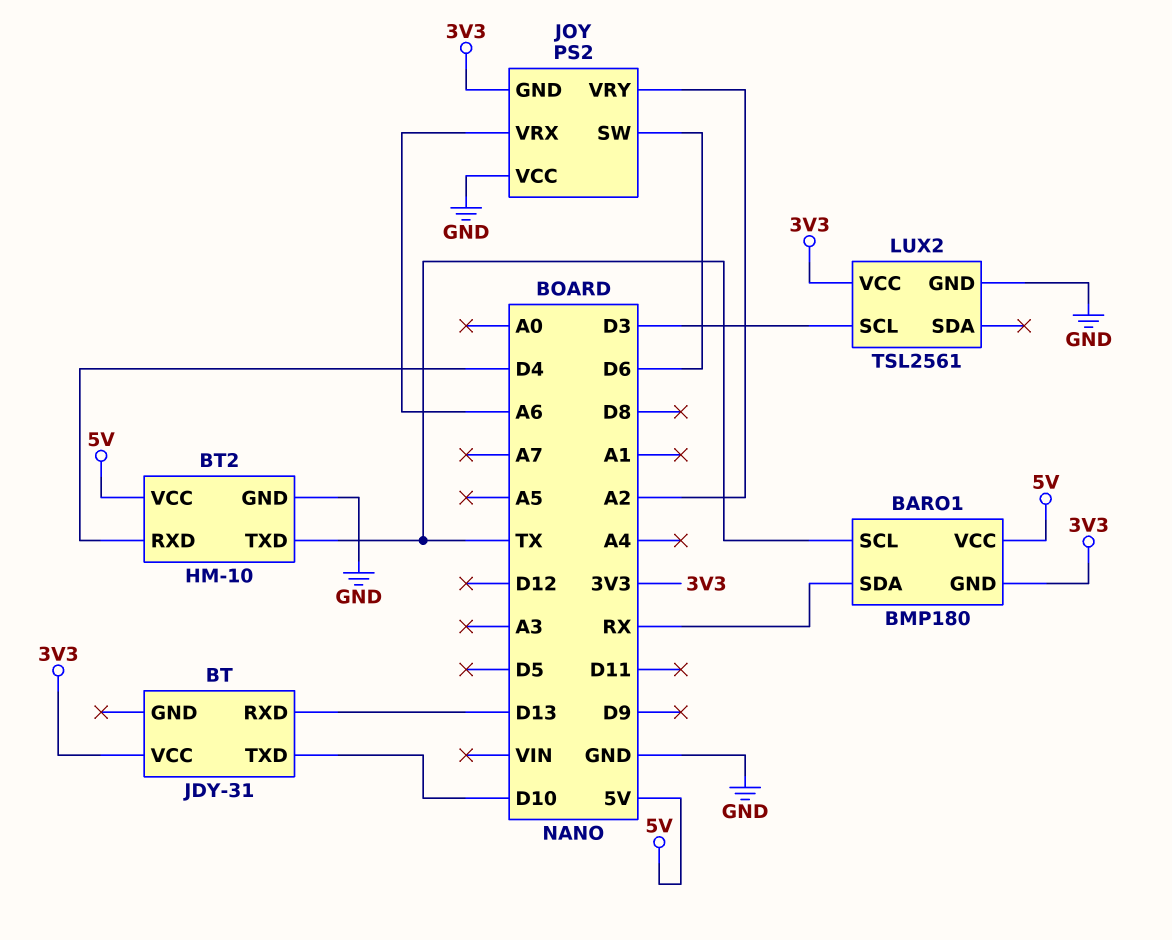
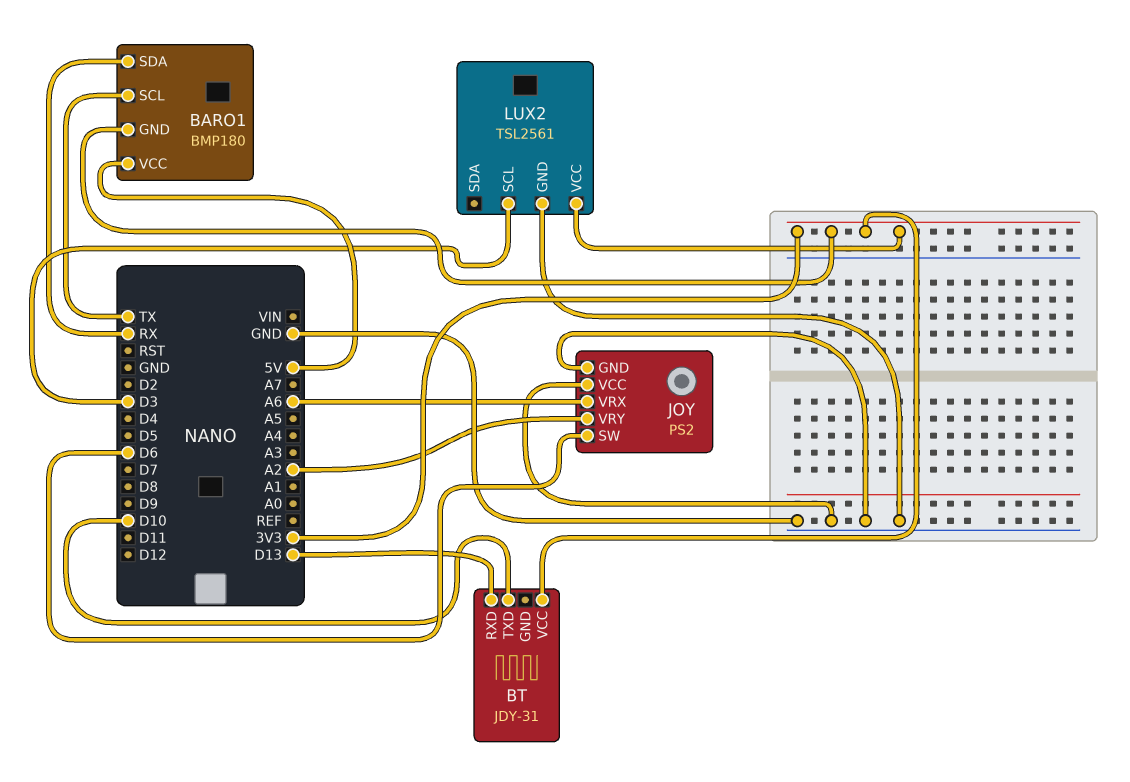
BT2: HM-10 -> none
BT2 pin GND: GND -> none
BT2 pin RXD: D4 -> none
BT2 pin TXD: TX -> none
BT2 pin VCC: 5V -> none
JOY pin GND: 3V3 -> GND

